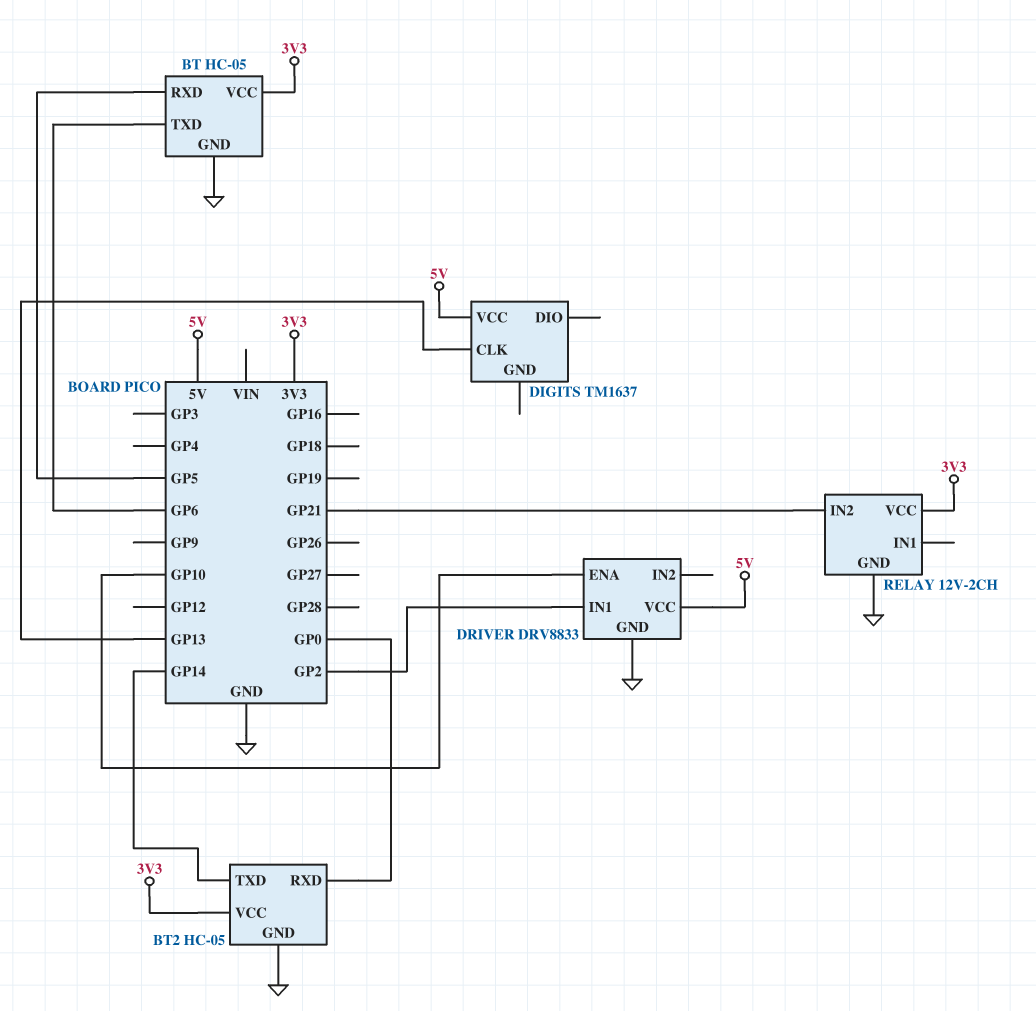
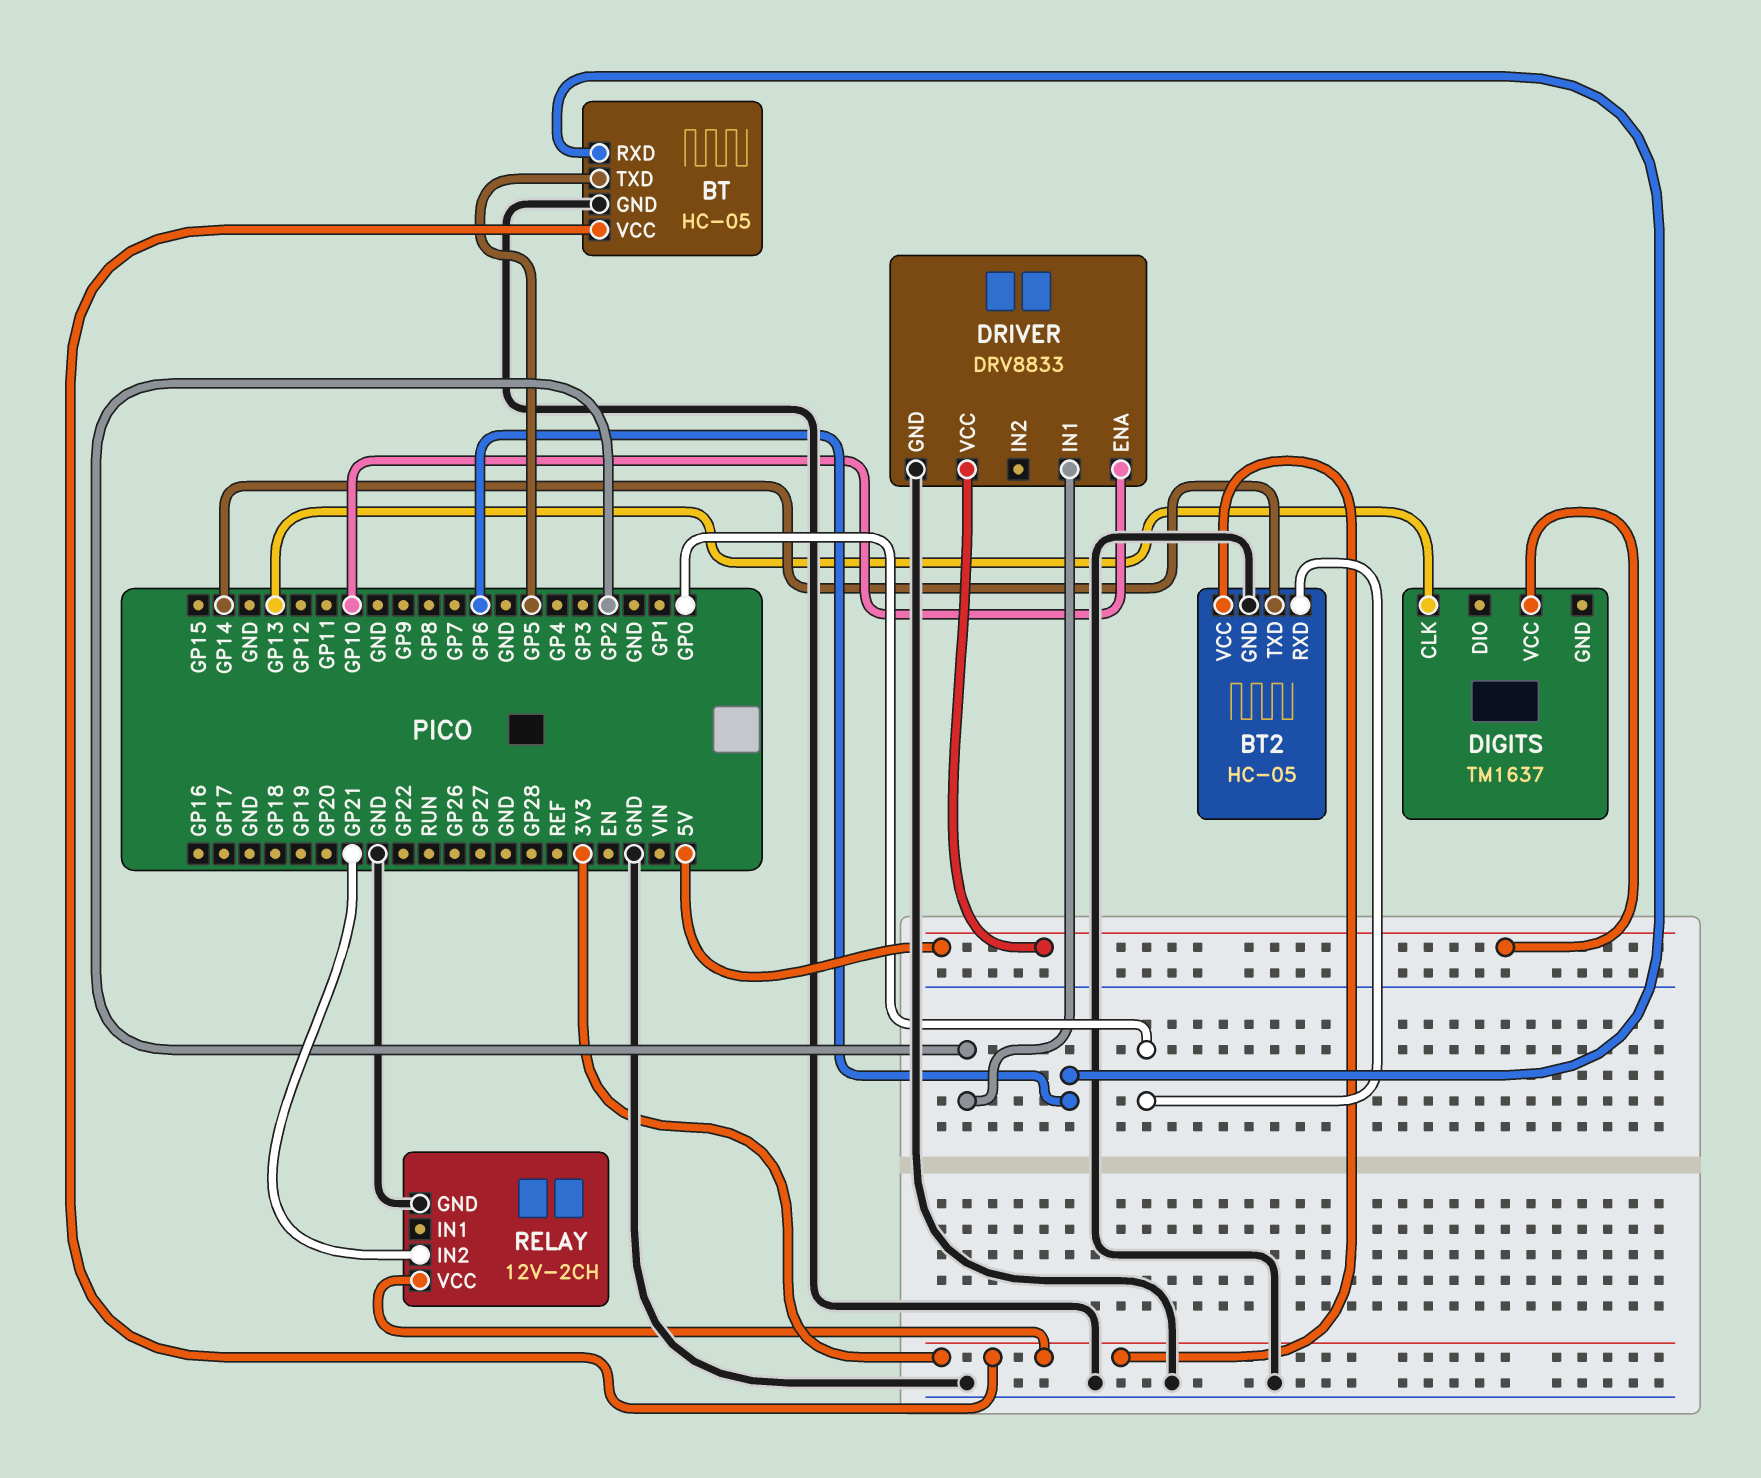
BT pin RXD: GP5 -> GP6
BT pin TXD: GP6 -> GP5

